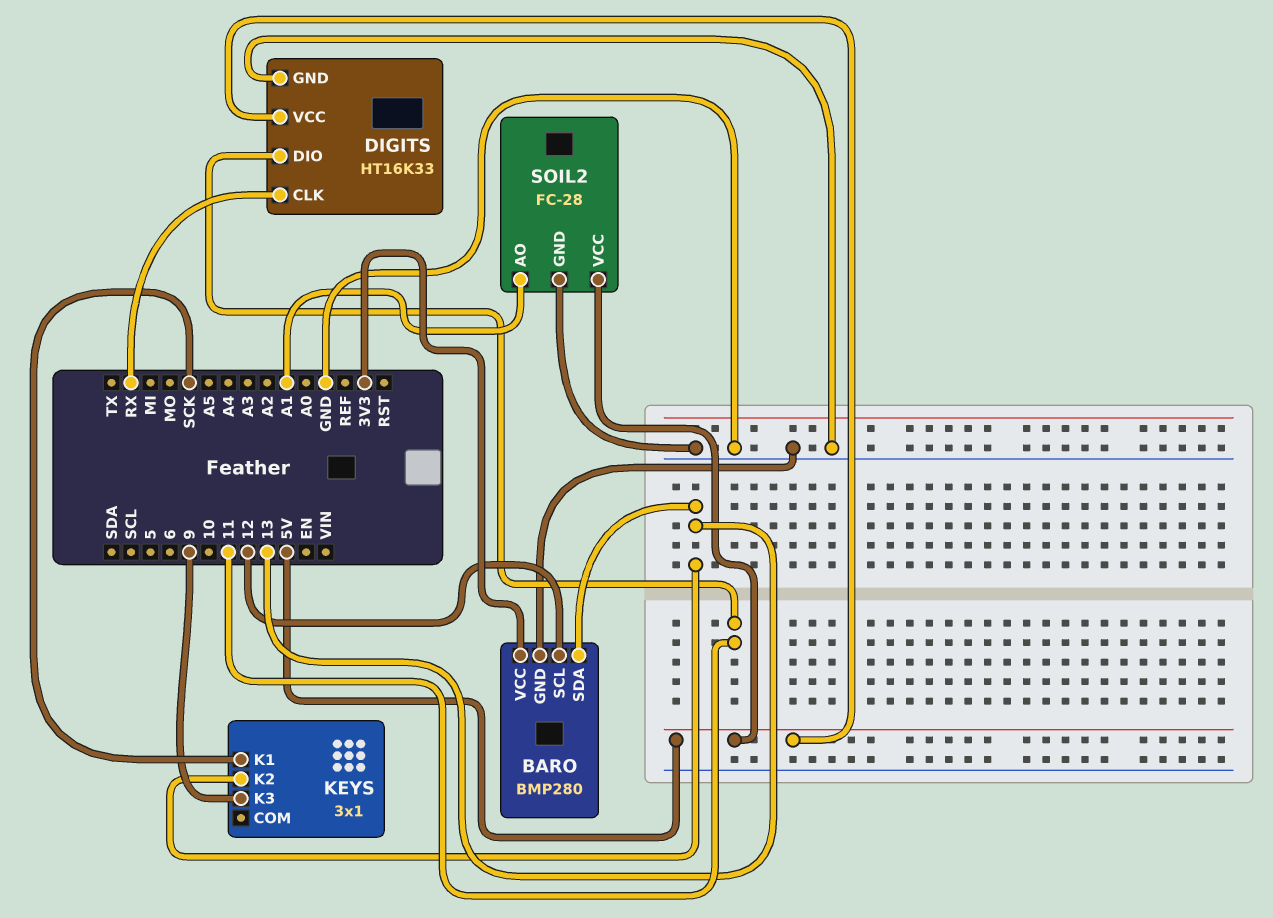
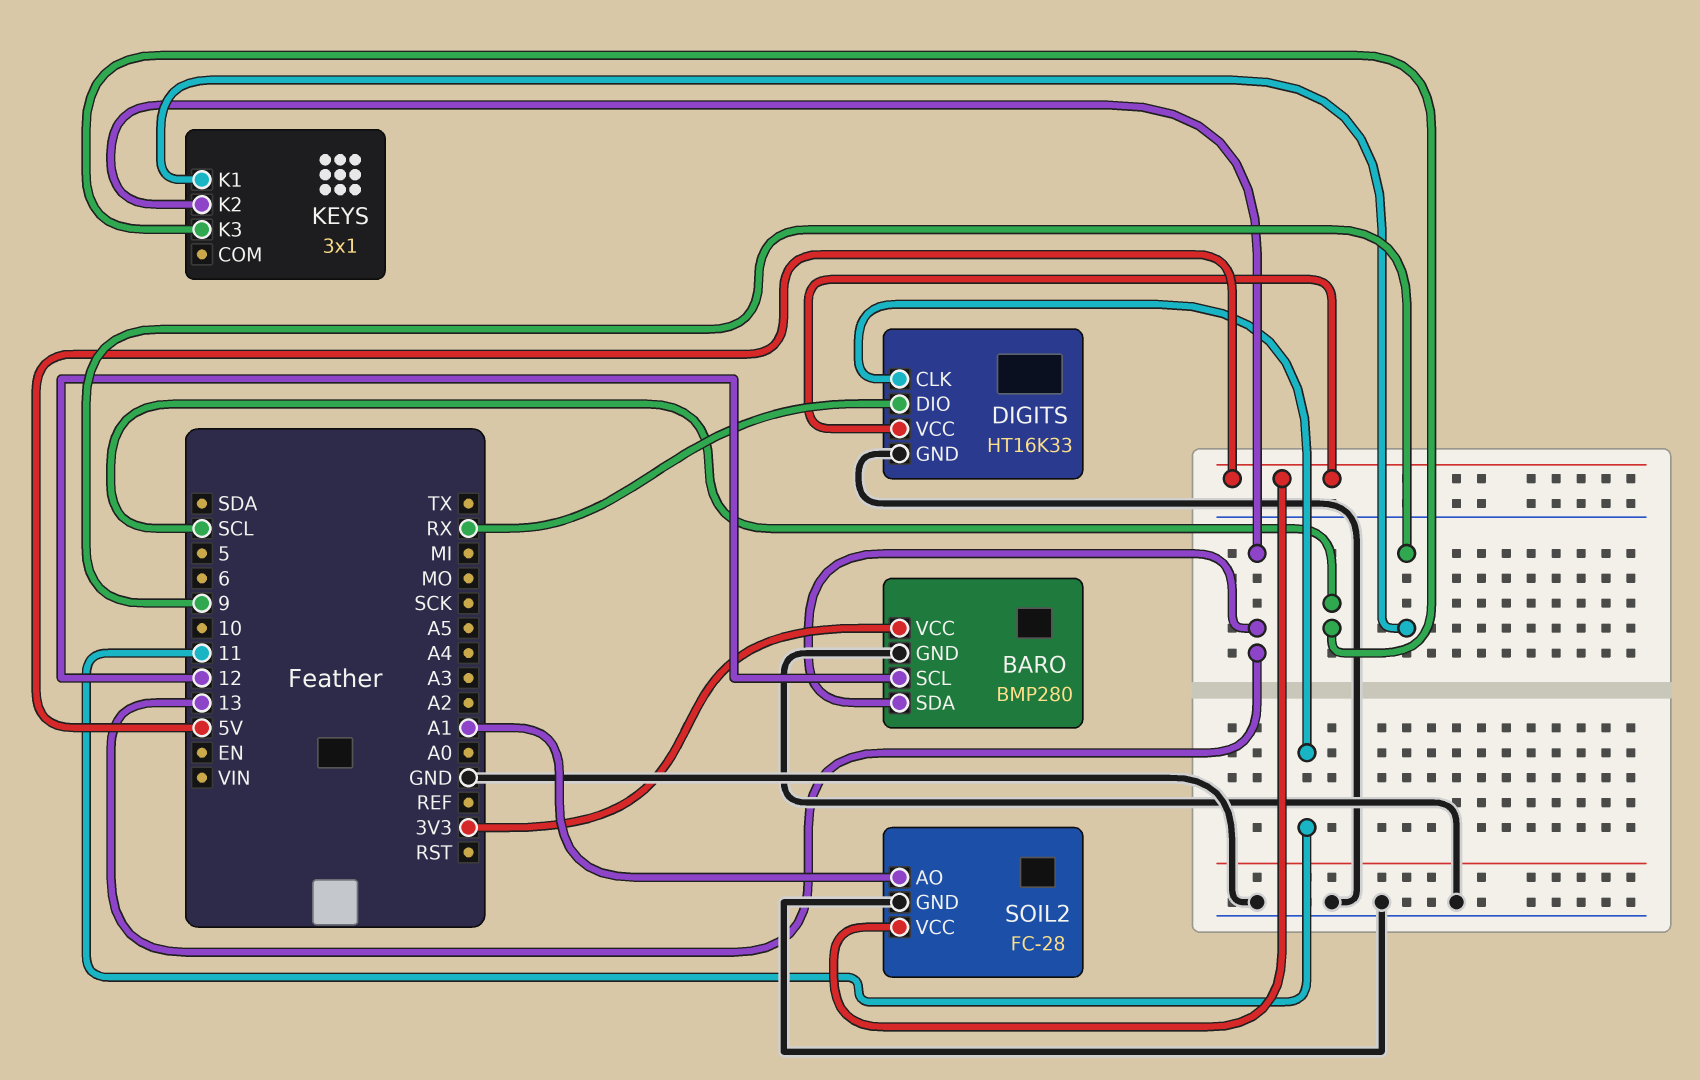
DIGITS pin CLK: RX -> 11
DIGITS pin DIO: 11 -> RX
KEYS pin K1: SCK -> 9
KEYS pin K3: 9 -> SCL

